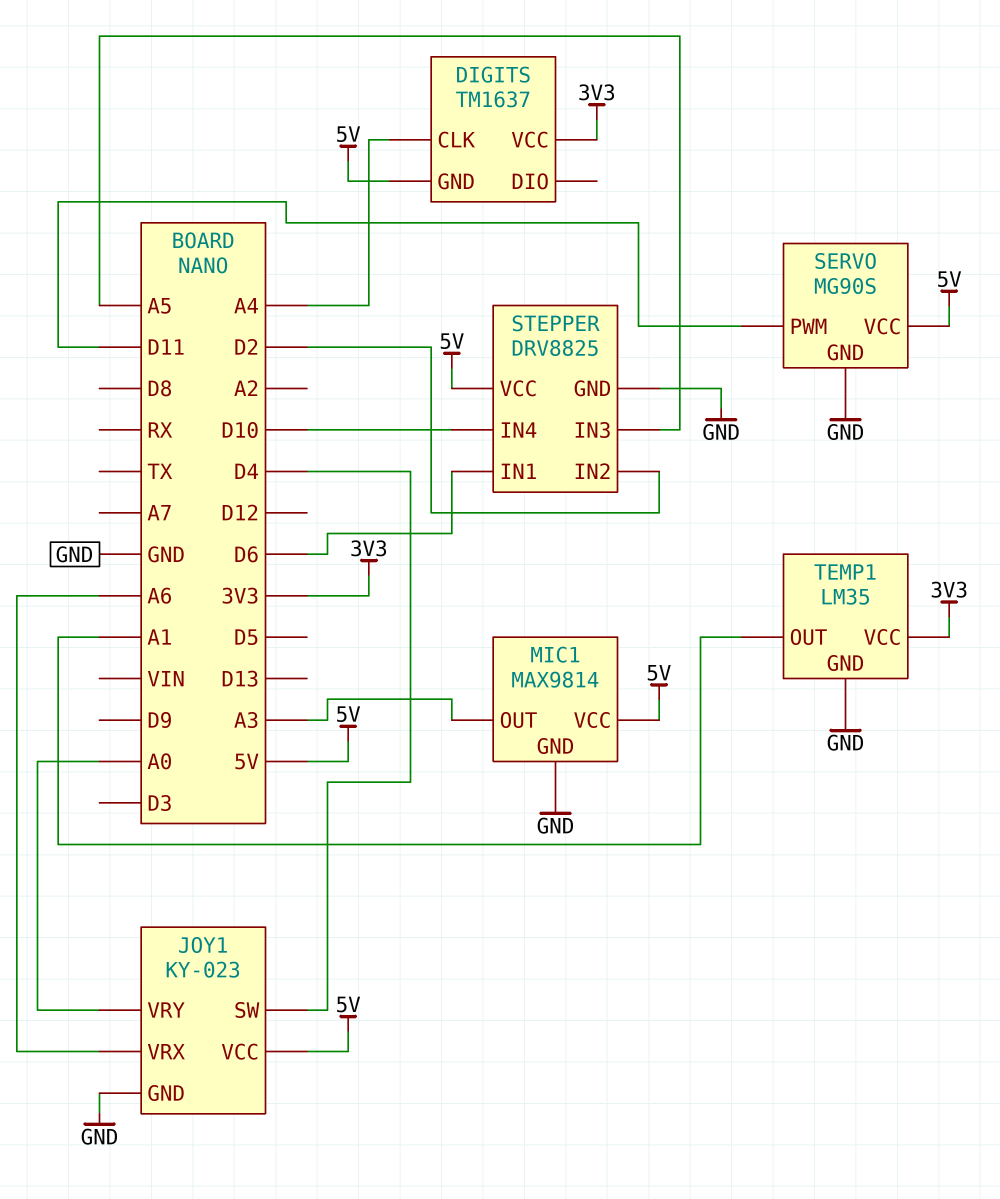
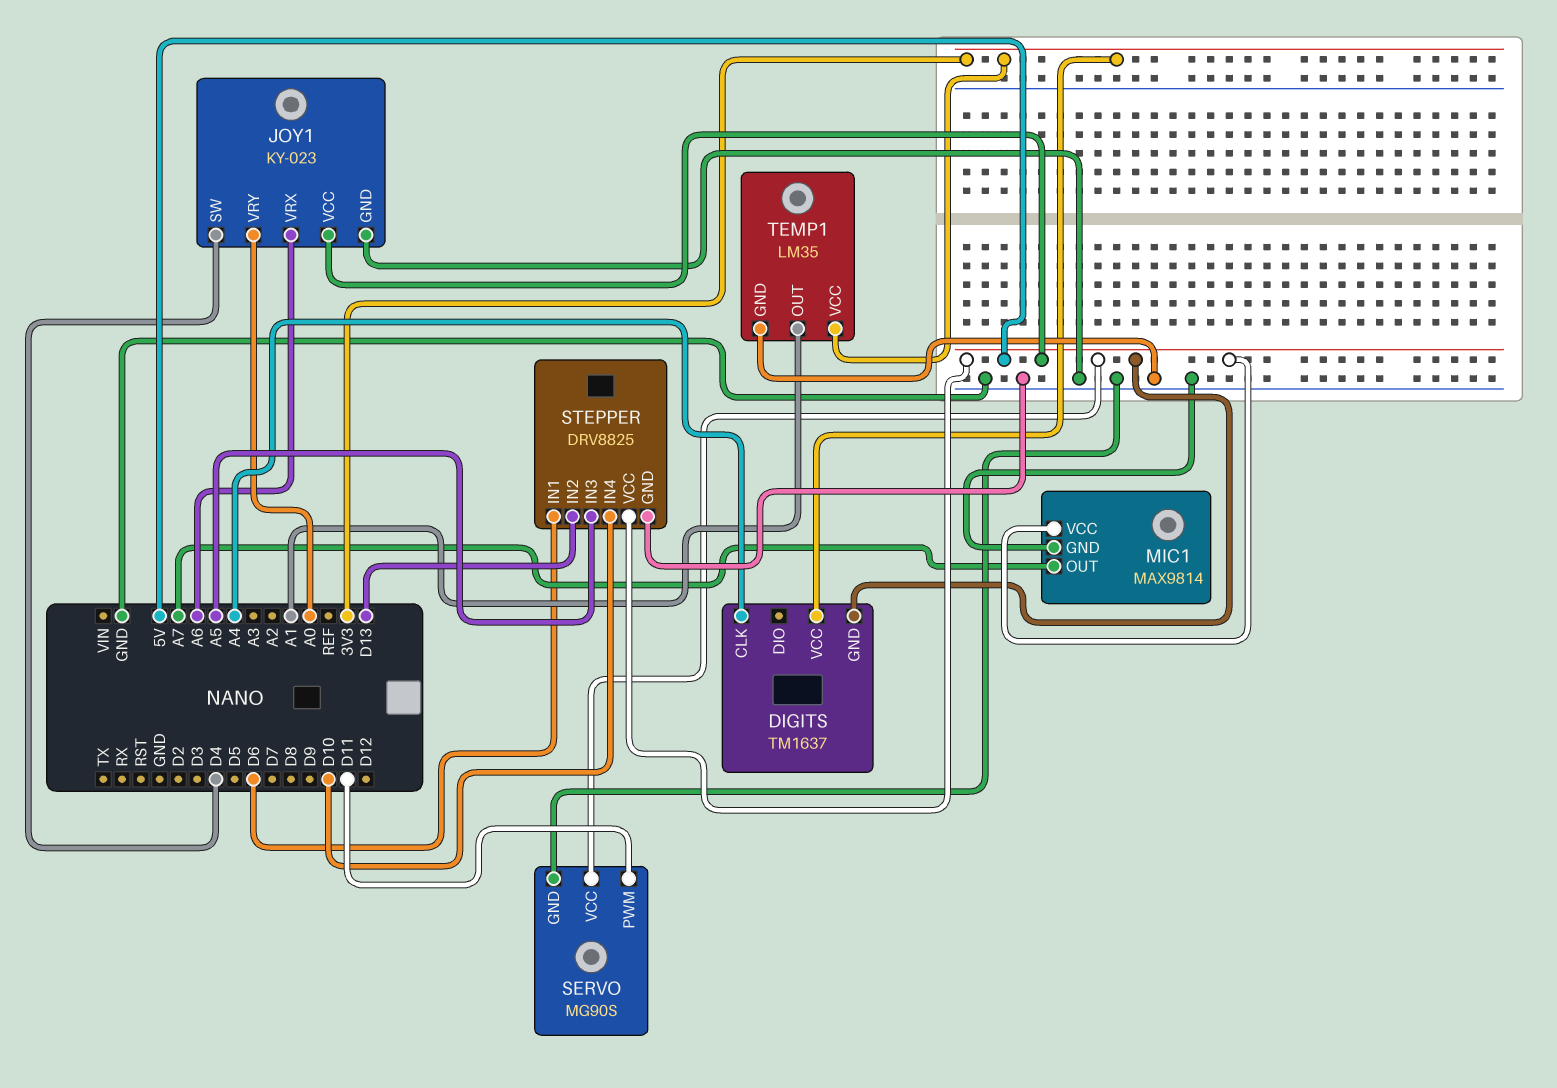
MIC1 pin OUT: A3 -> A7
STEPPER pin IN2: D2 -> D13

